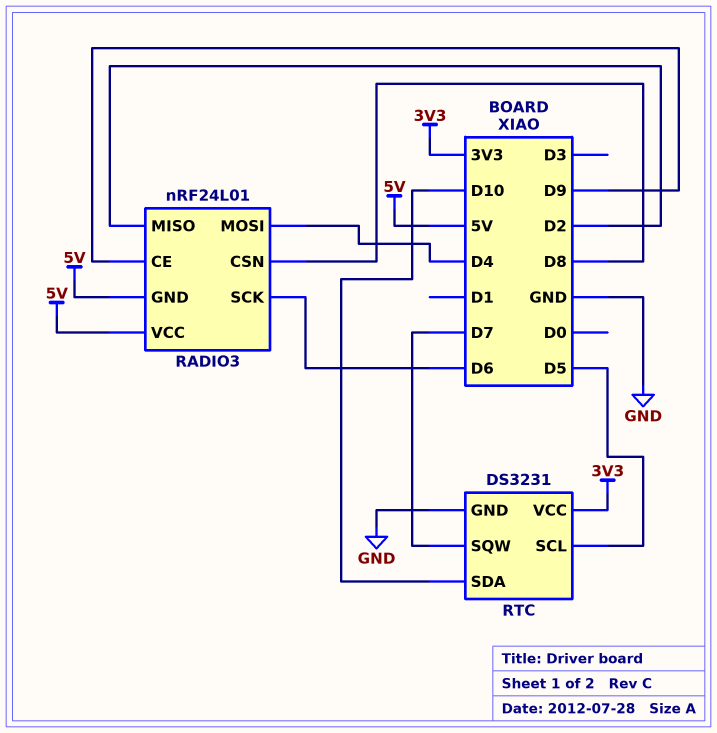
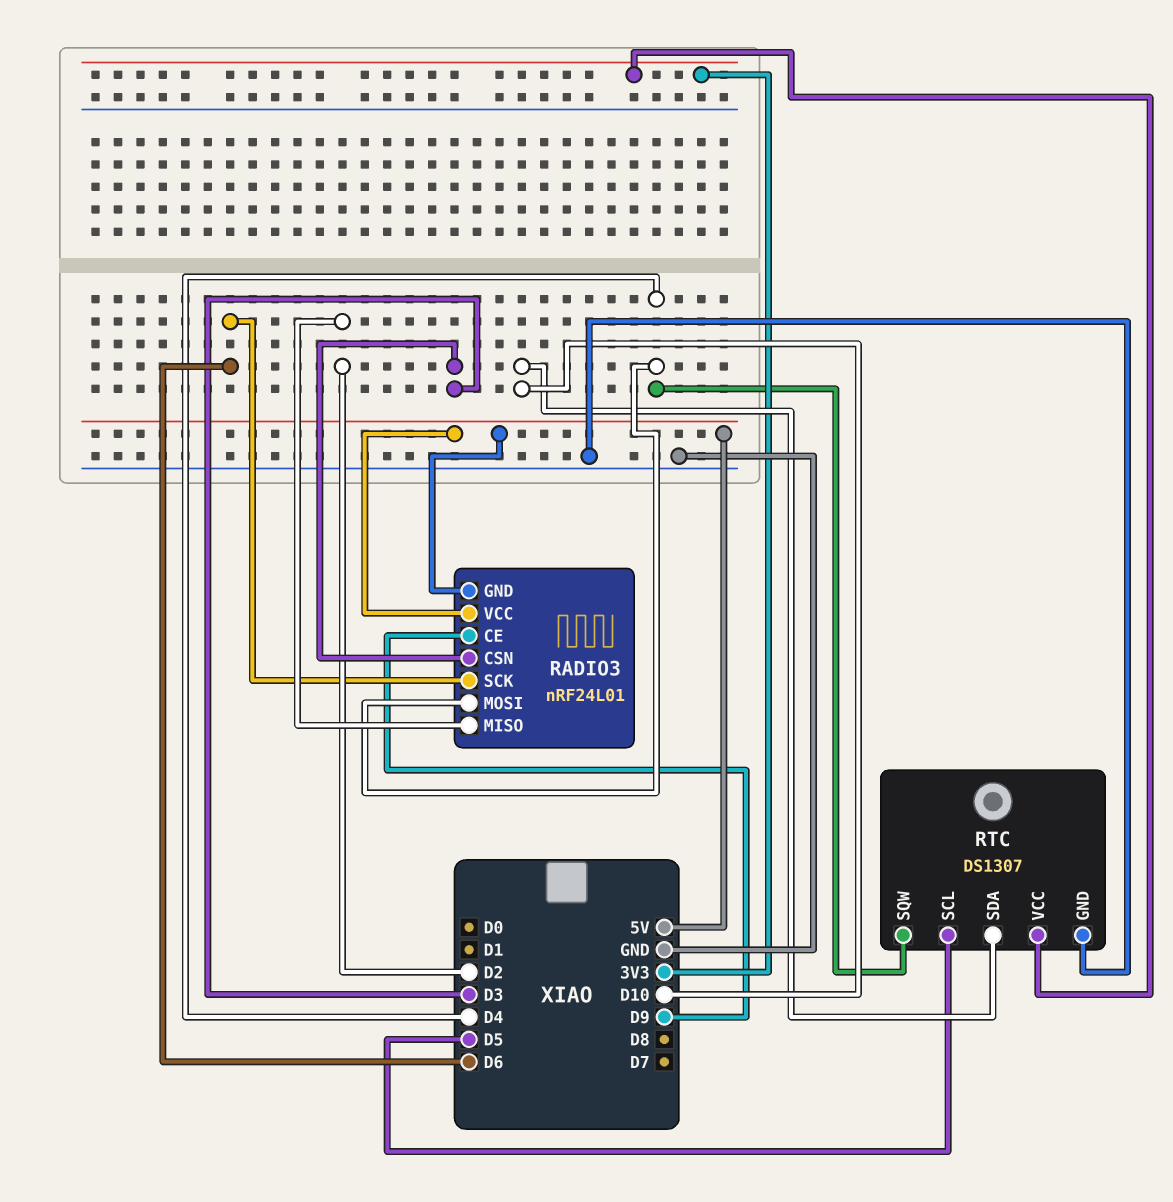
RADIO3 pin CSN: D8 -> D3
RTC: DS3231 -> DS1307
RTC pin SQW: D7 -> D4

